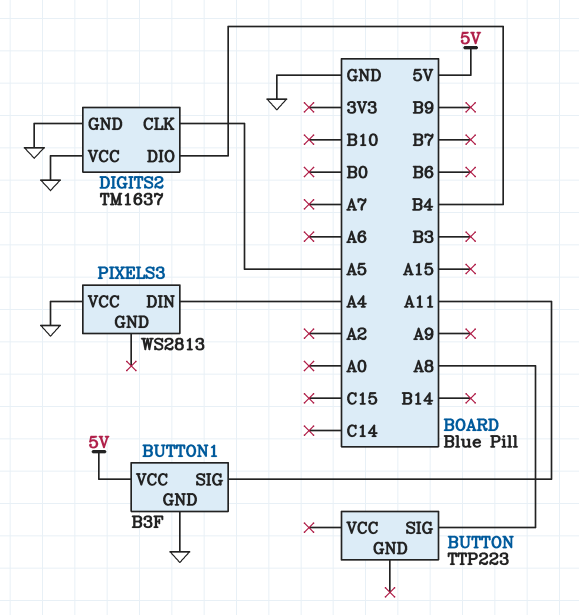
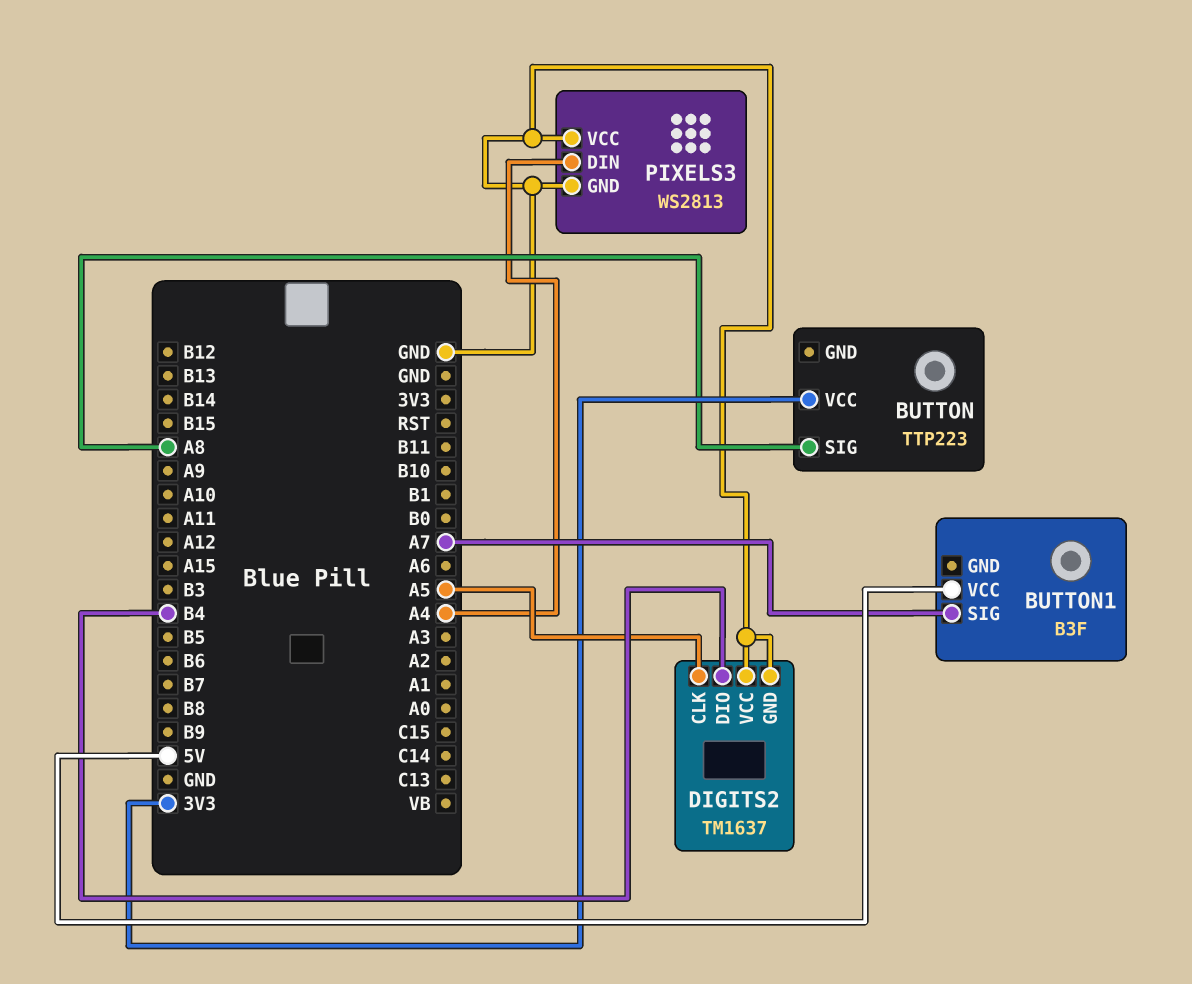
BUTTON pin VCC: none -> 3V3
BUTTON1 pin GND: GND -> none
BUTTON1 pin SIG: A11 -> A7
PIXELS3 pin GND: none -> GND

